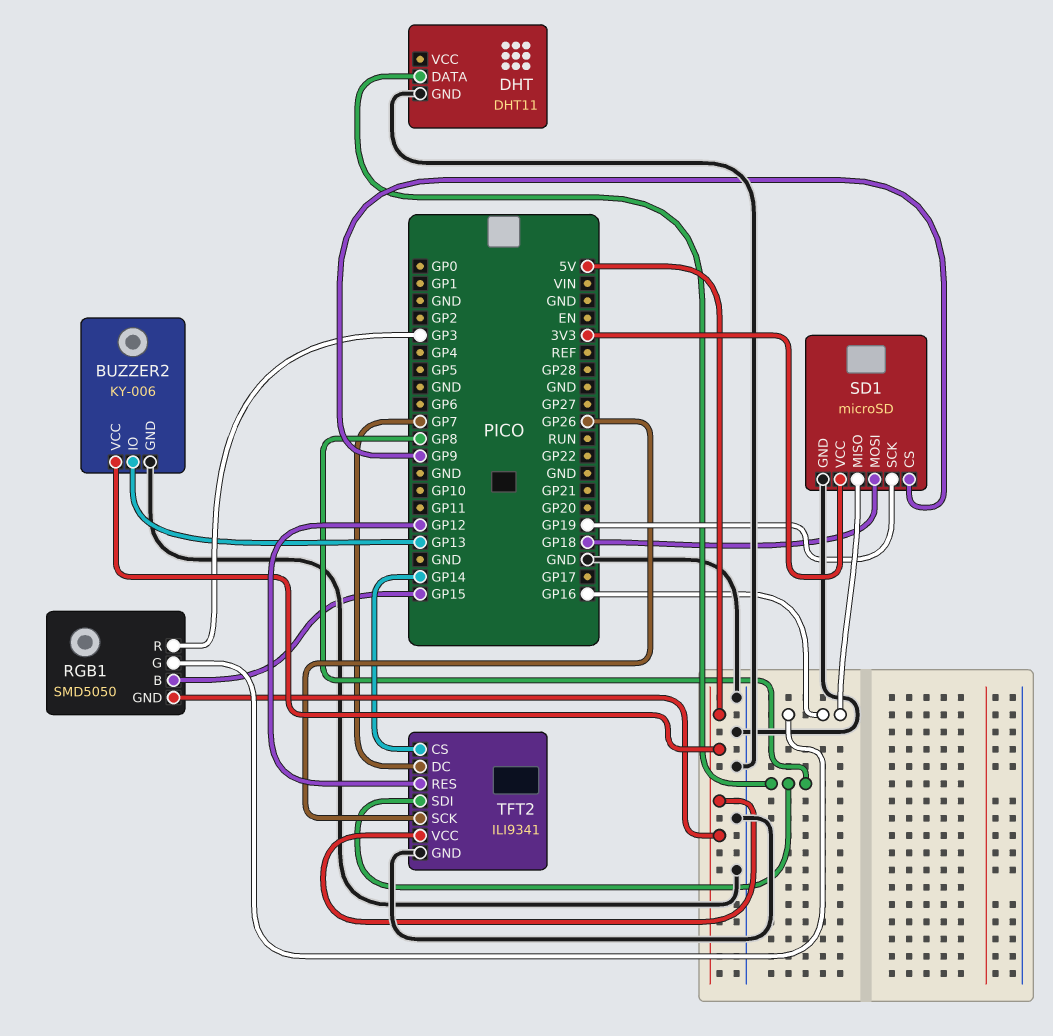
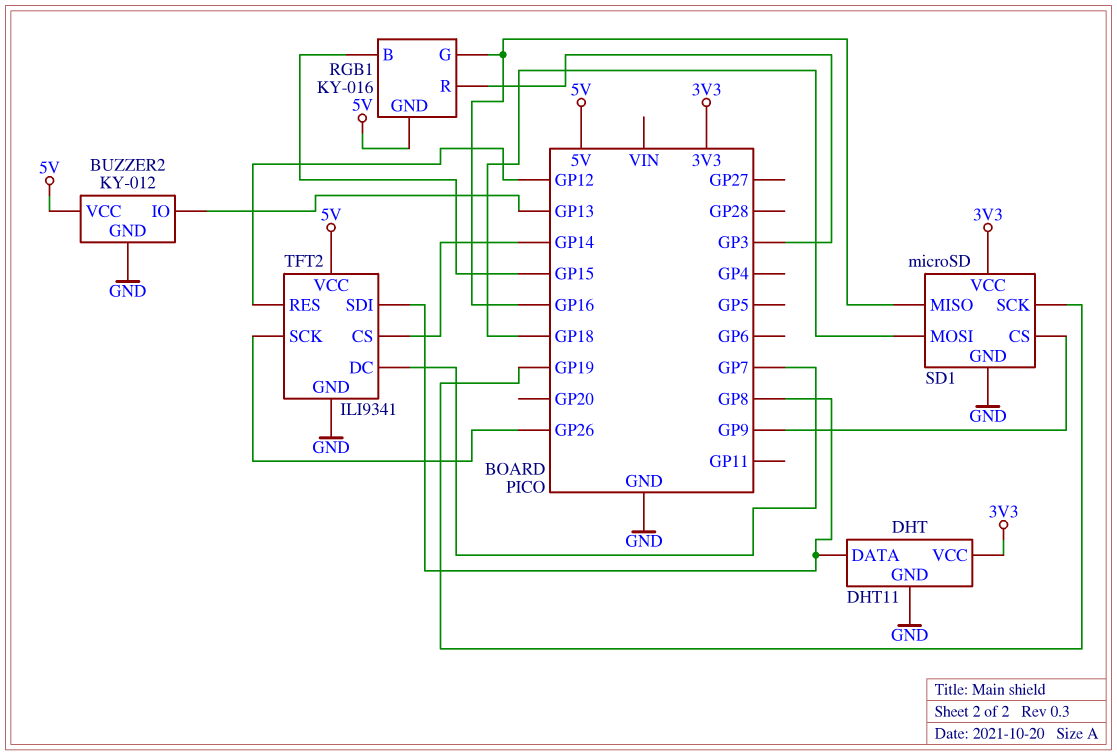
BUZZER2: KY-006 -> KY-012
DHT pin VCC: none -> 3V3
RGB1: SMD5050 -> KY-016

